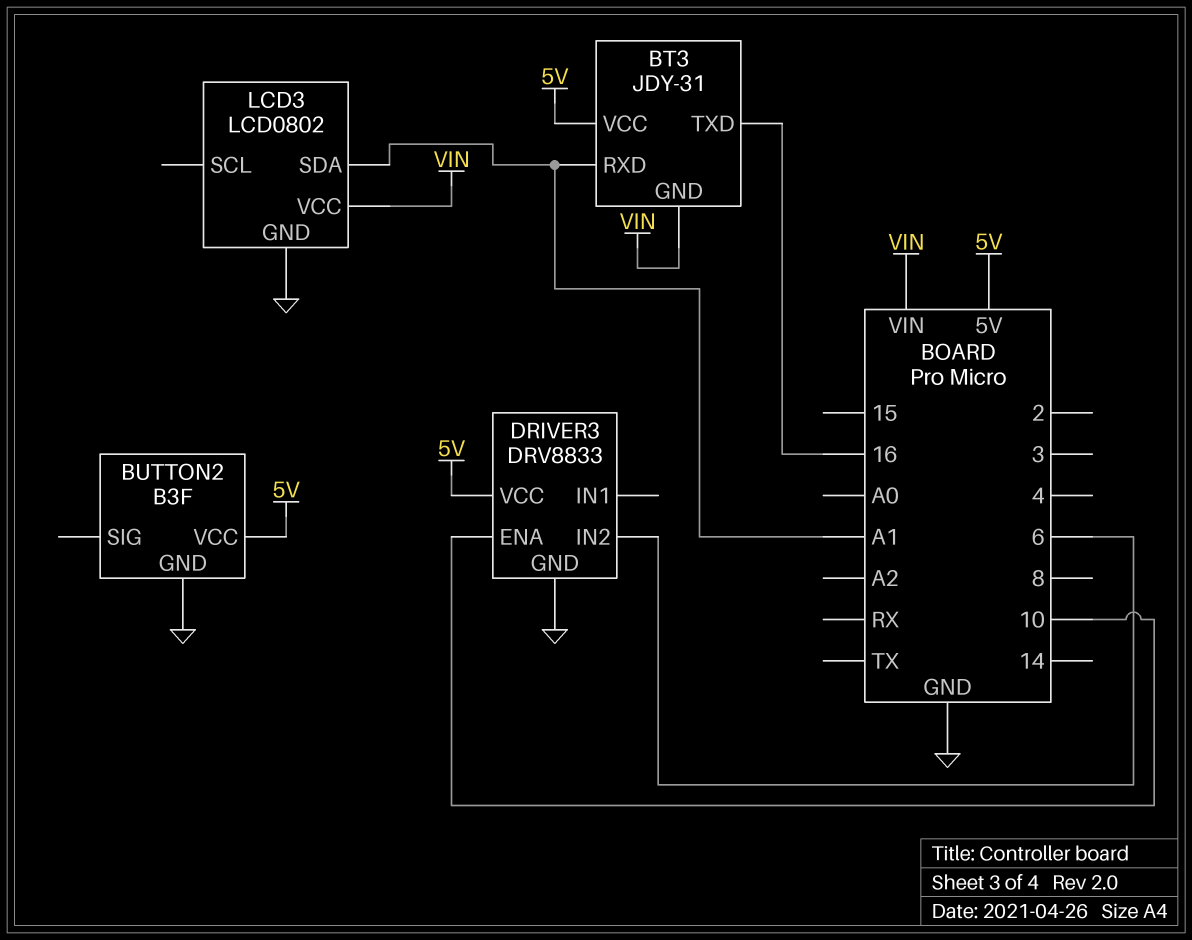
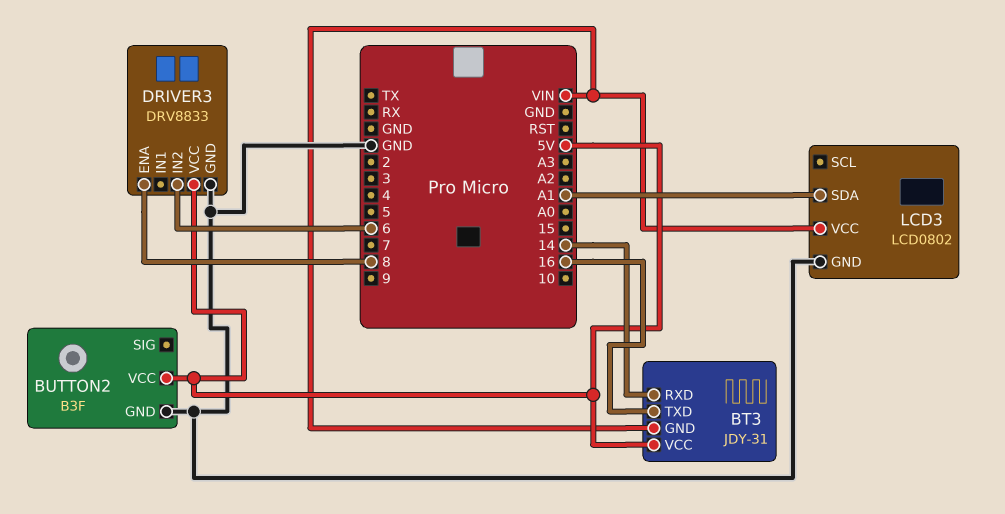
BT3 pin RXD: A1 -> 14
DRIVER3 pin ENA: 10 -> 8

